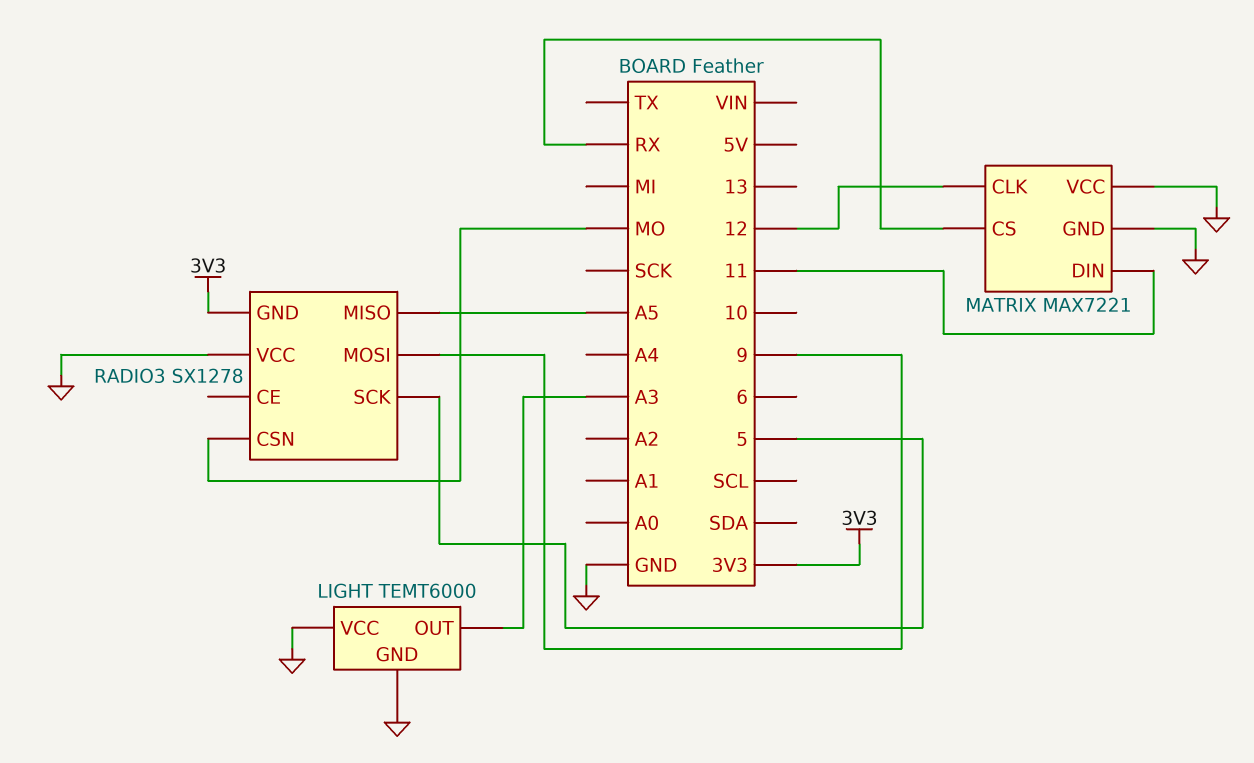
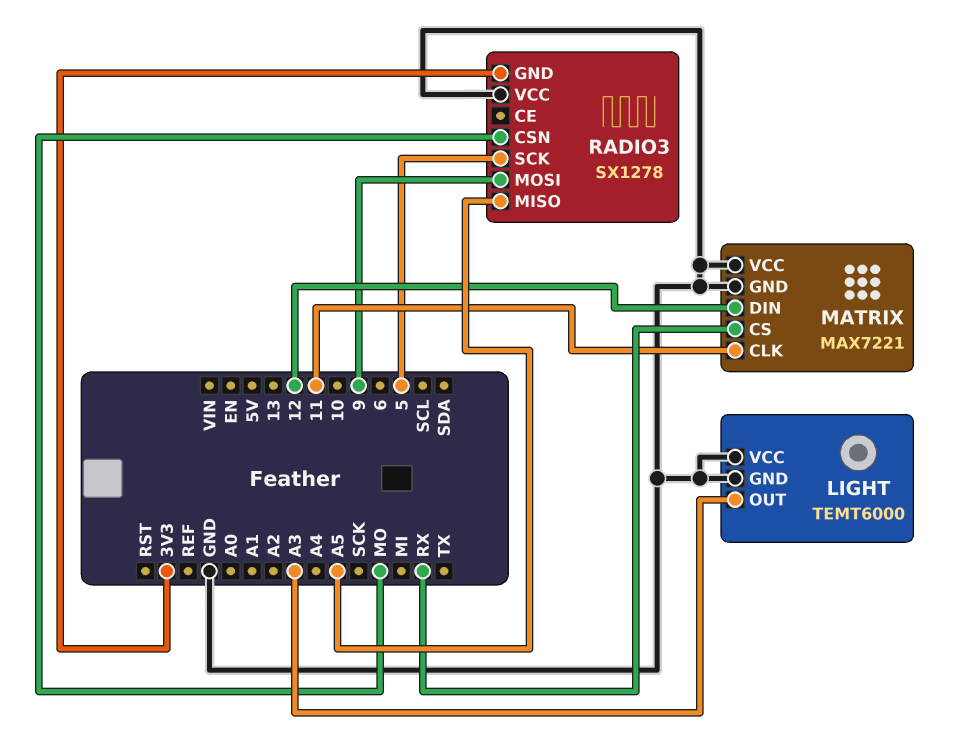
MATRIX pin CLK: 12 -> 11
MATRIX pin DIN: 11 -> 12

